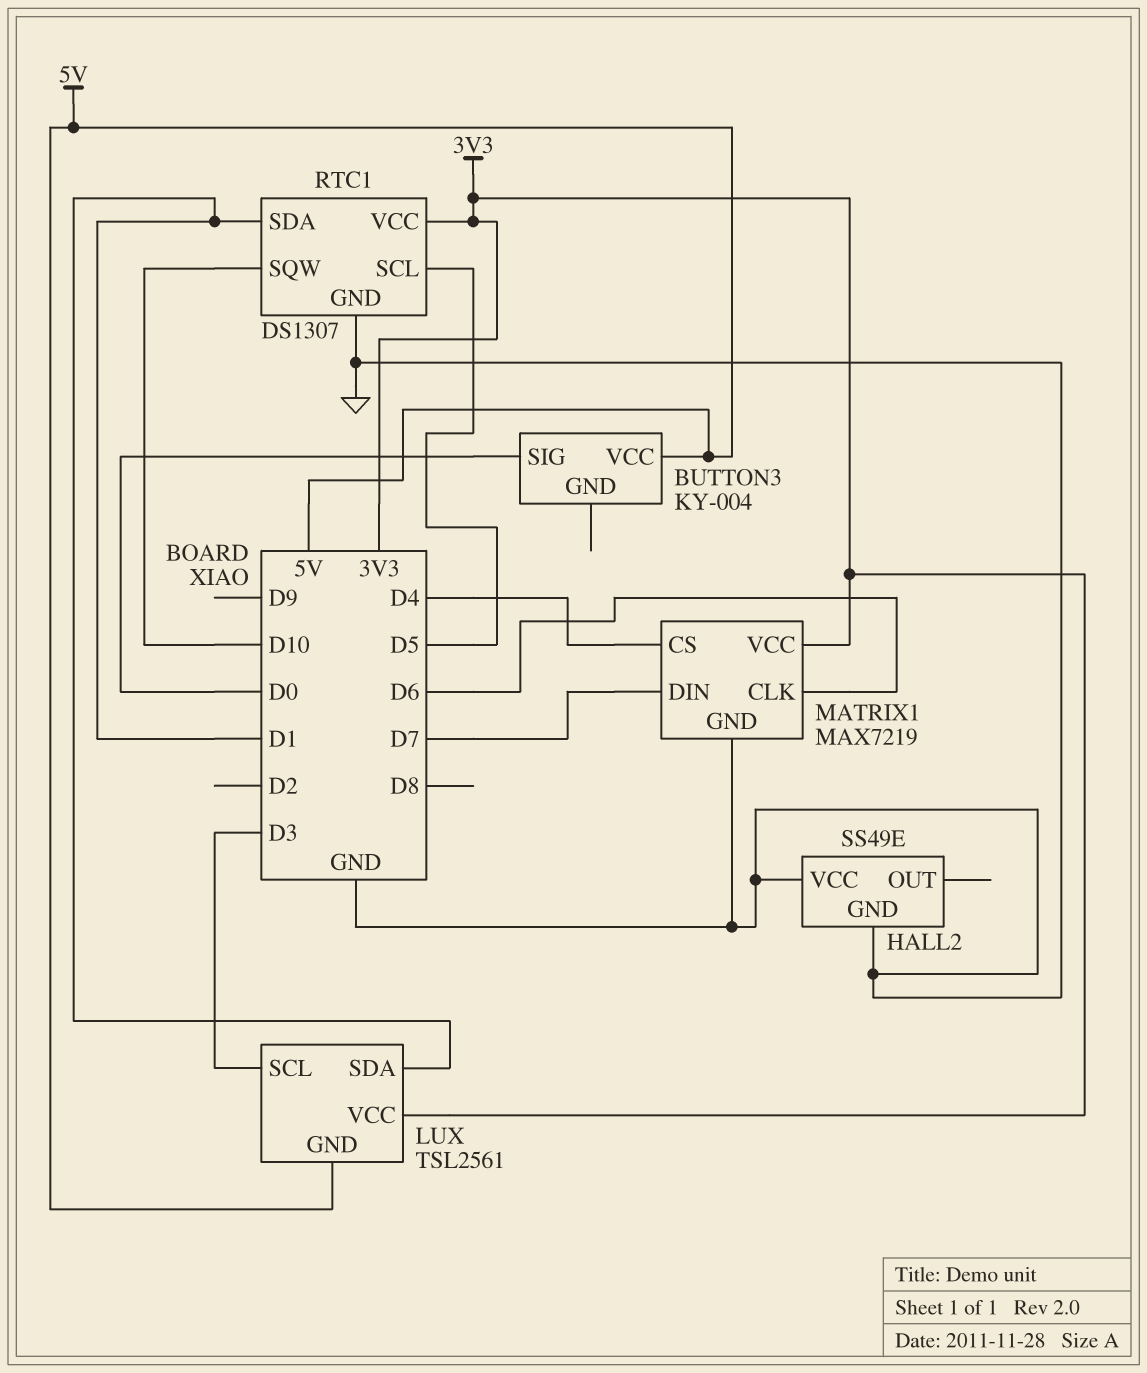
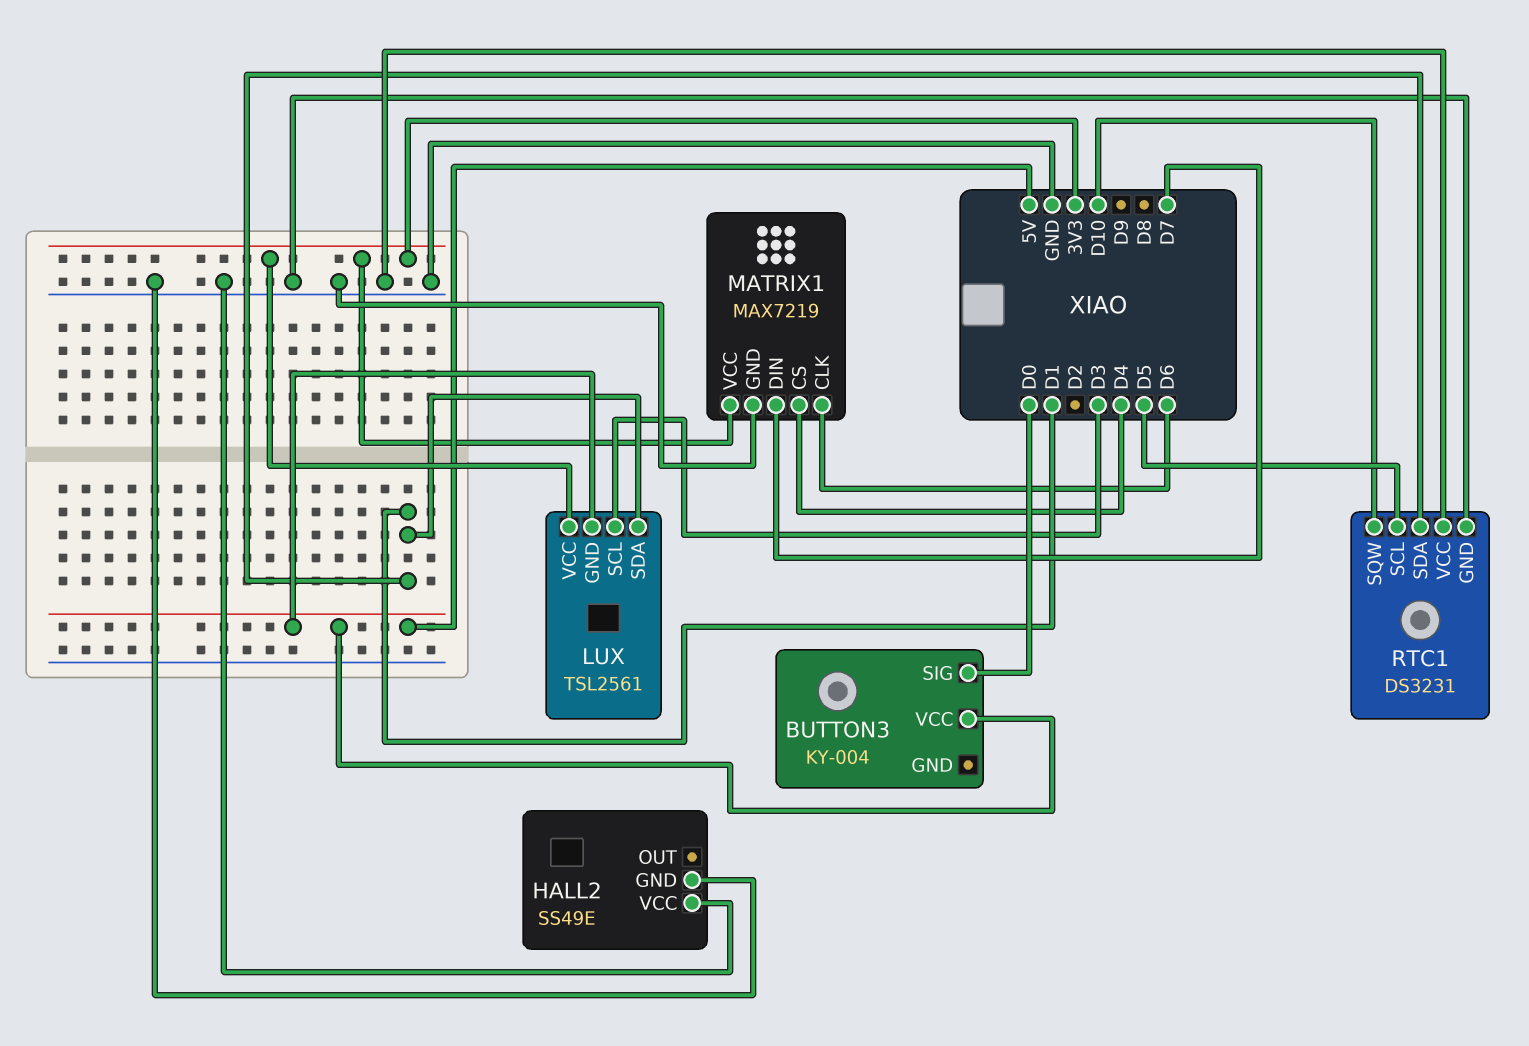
RTC1: DS1307 -> DS3231
RTC1 pin VCC: 3V3 -> GND

